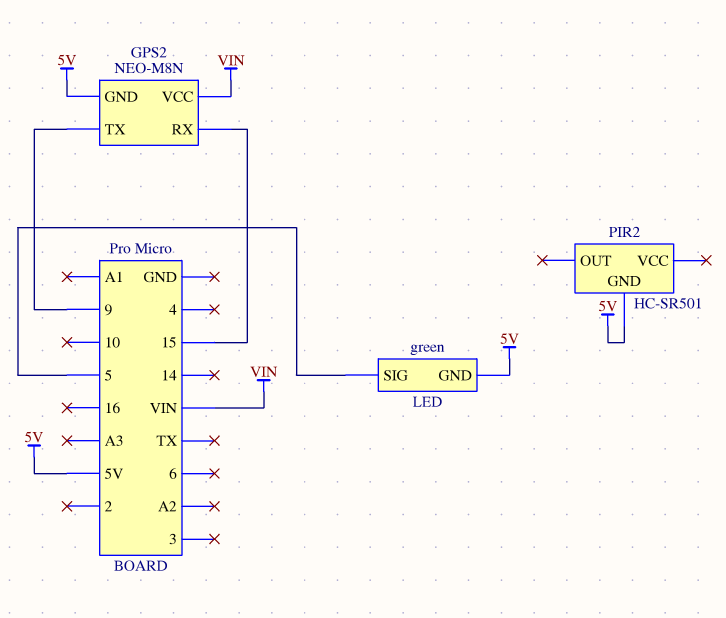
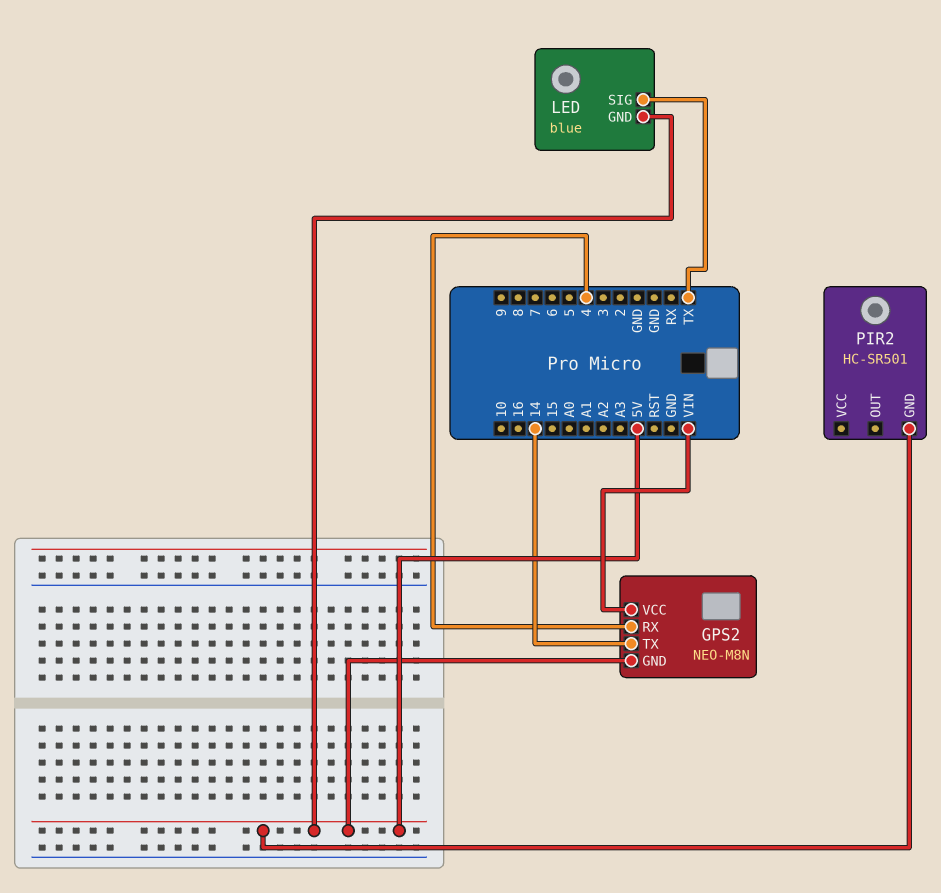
GPS2 pin RX: 15 -> 4
GPS2 pin TX: 9 -> 14
LED: green -> blue
LED pin SIG: 5 -> TX

